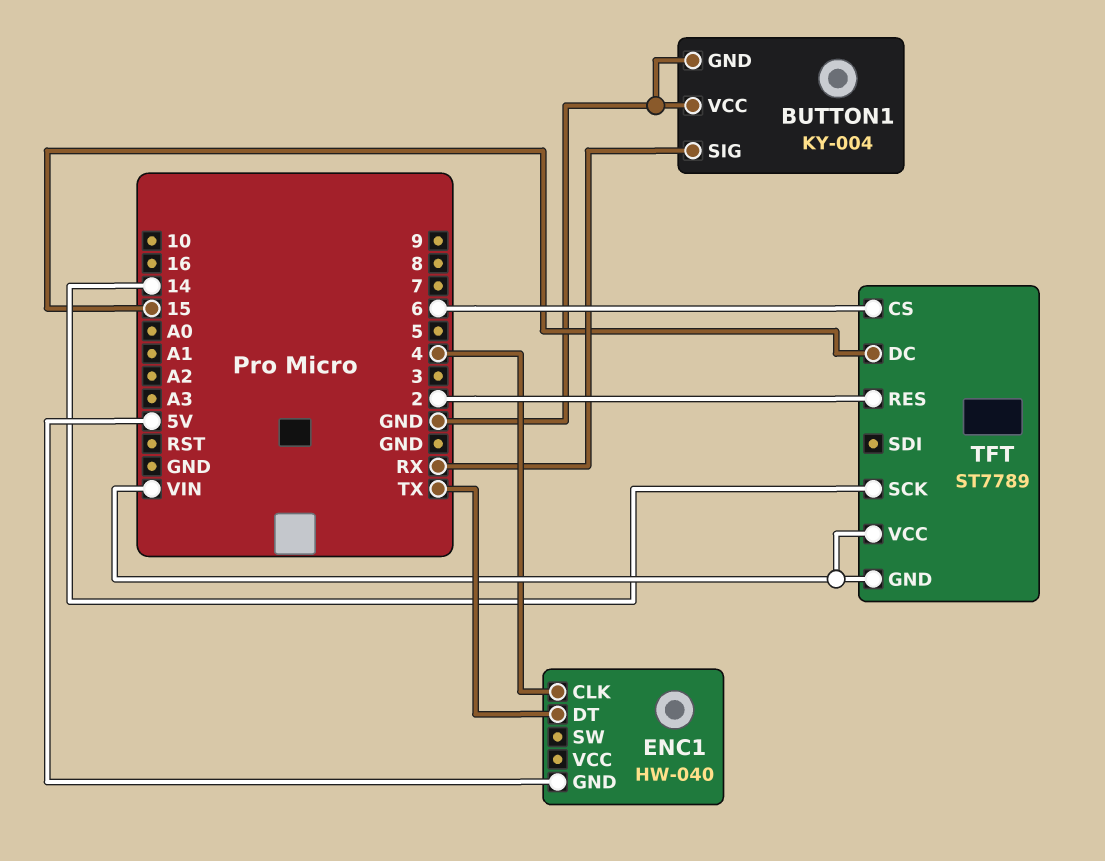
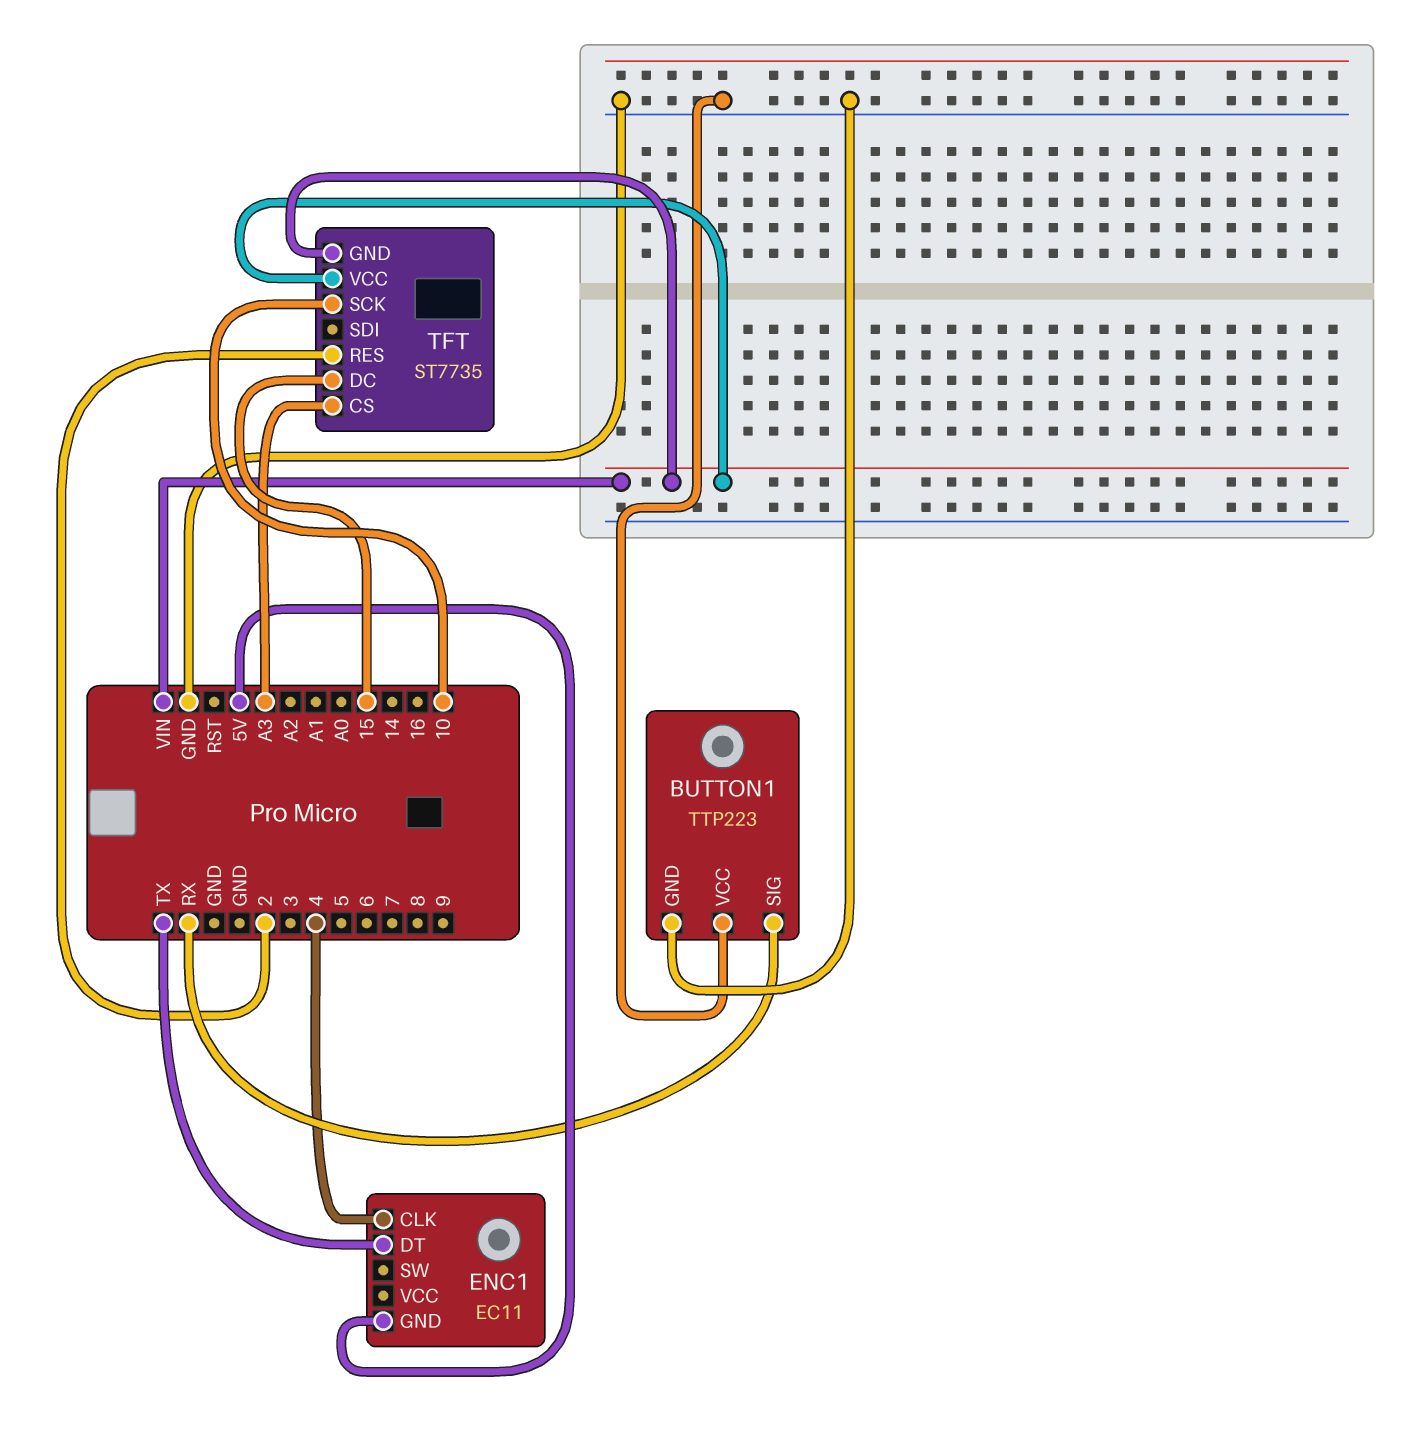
BUTTON1: KY-004 -> TTP223
ENC1: HW-040 -> EC11
TFT: ST7789 -> ST7735
TFT pin CS: 6 -> A3
TFT pin SCK: 14 -> 10

